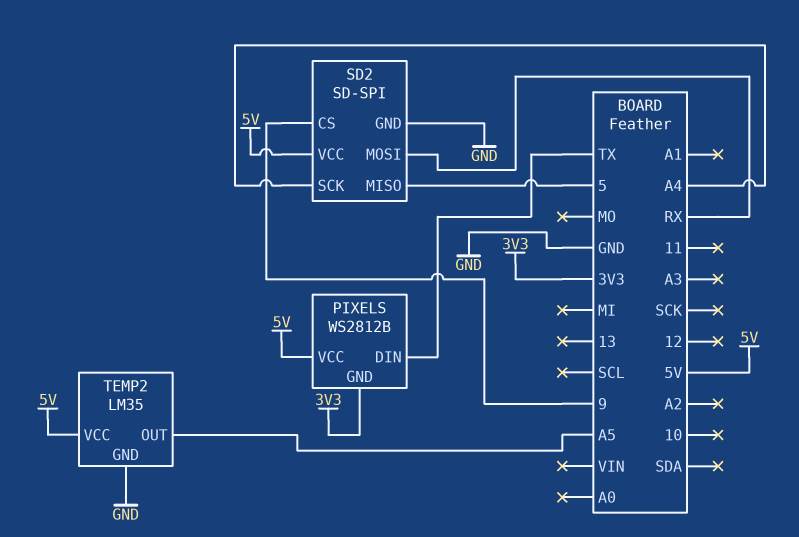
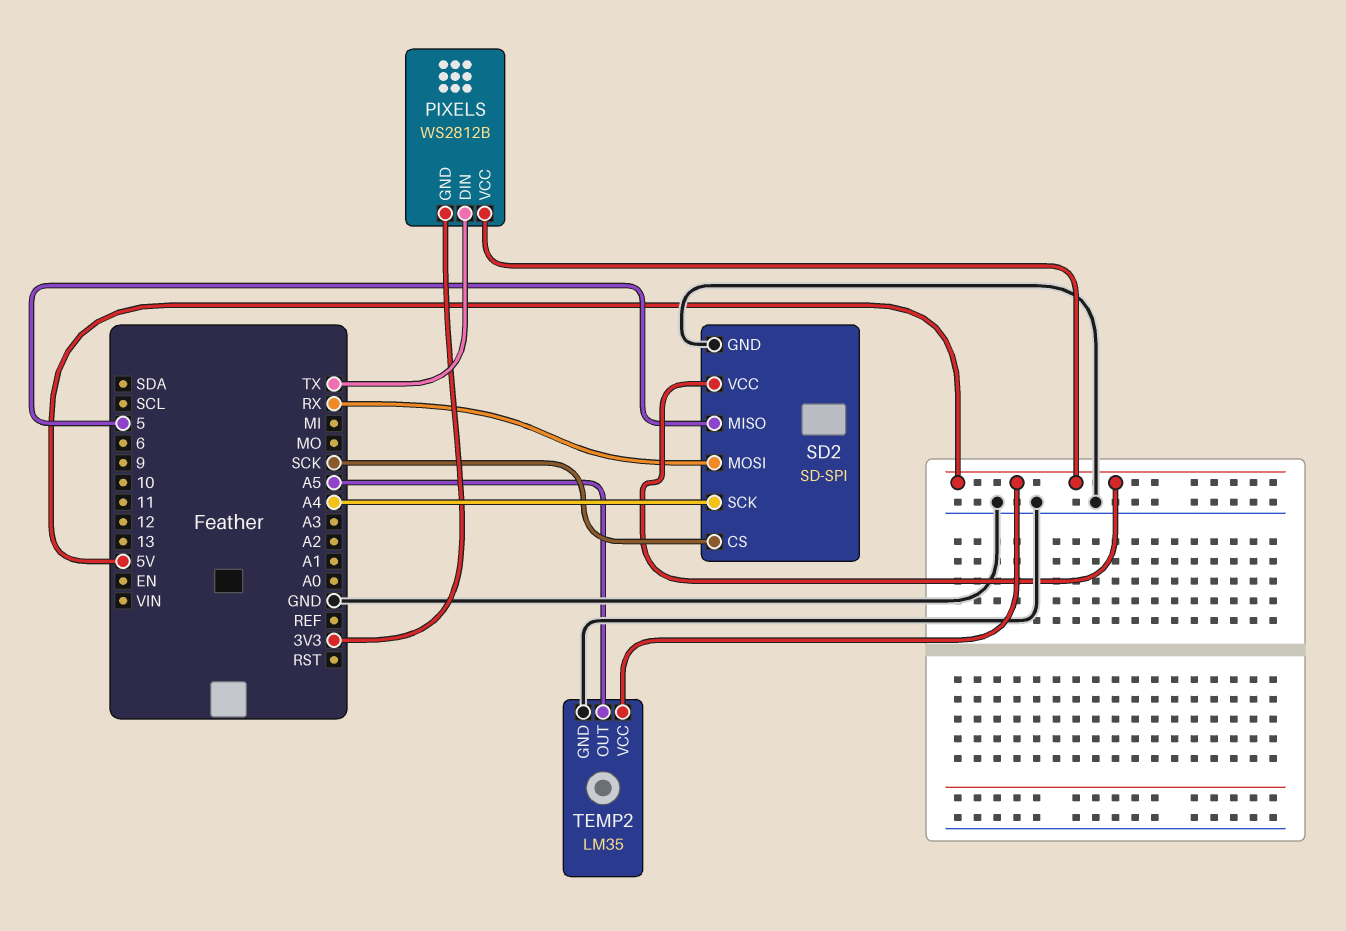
SD2 pin CS: 9 -> SCK

